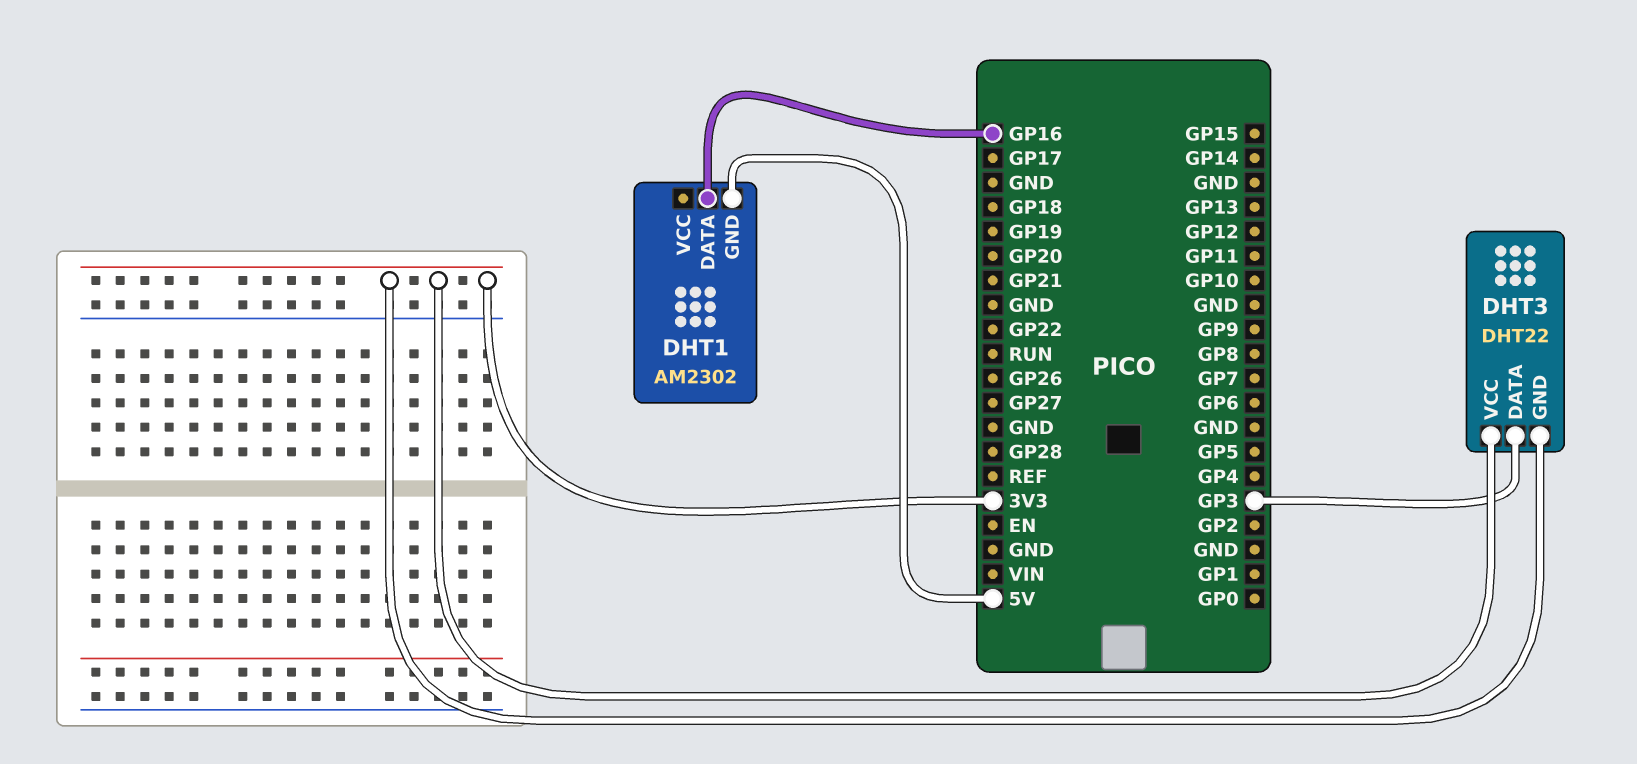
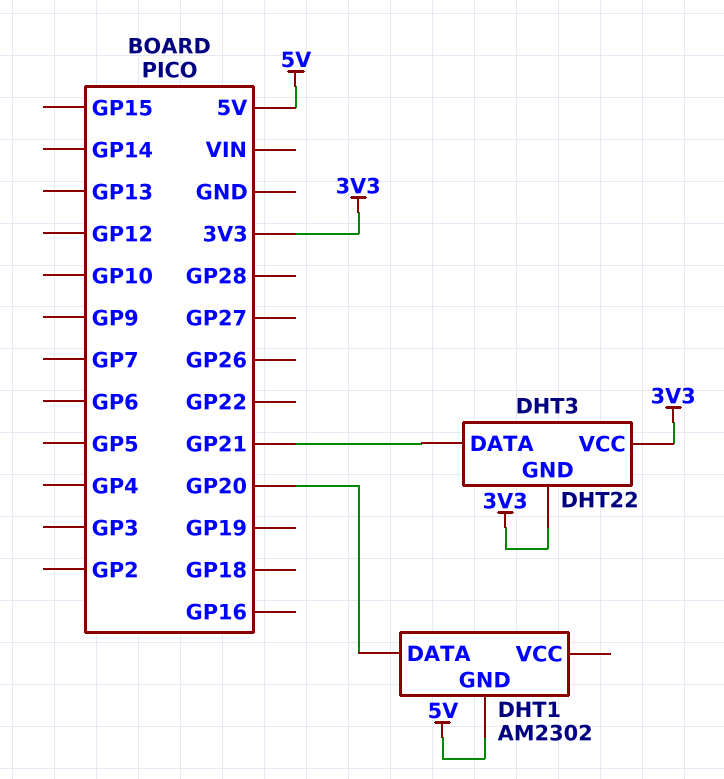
DHT1 pin DATA: GP16 -> GP20
DHT3 pin DATA: GP3 -> GP21

